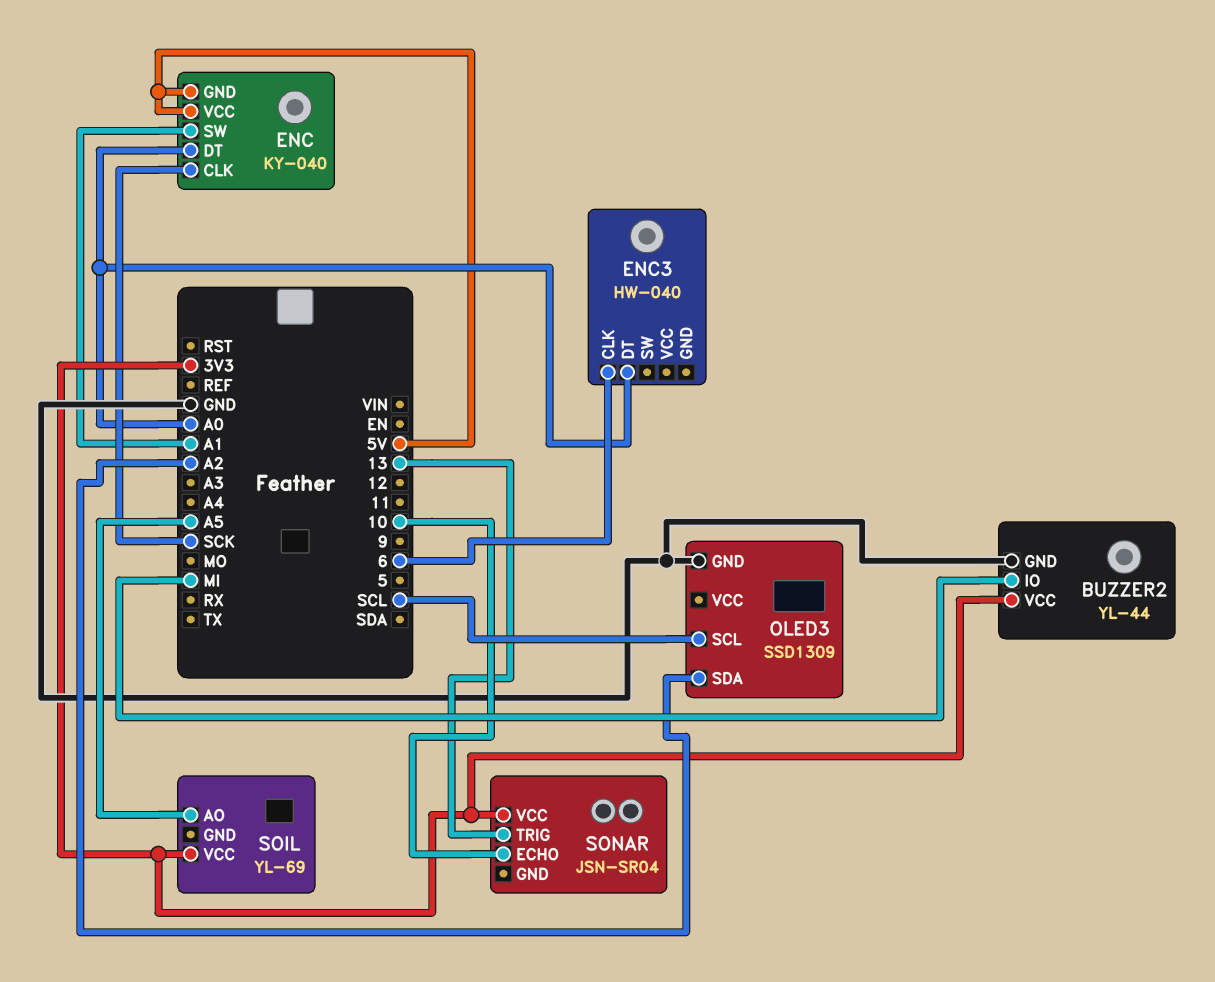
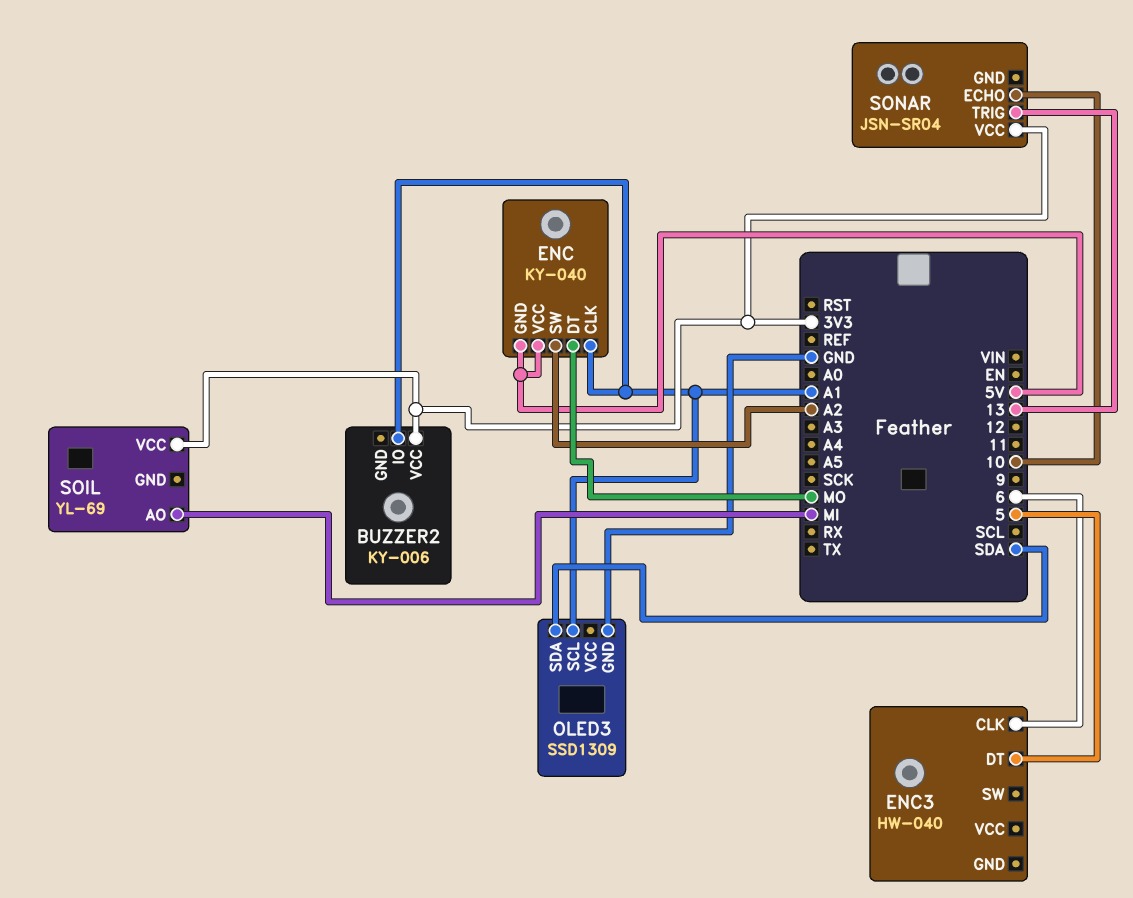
BUZZER2: YL-44 -> KY-006
BUZZER2 pin GND: GND -> none
BUZZER2 pin IO: MI -> A1
ENC pin CLK: SCK -> A1
ENC pin DT: A0 -> MO
ENC pin SW: A1 -> A2
ENC3 pin DT: A0 -> 5
OLED3 pin SCL: SCL -> A1
OLED3 pin SDA: A2 -> SDA
SOIL pin AO: A5 -> MI

